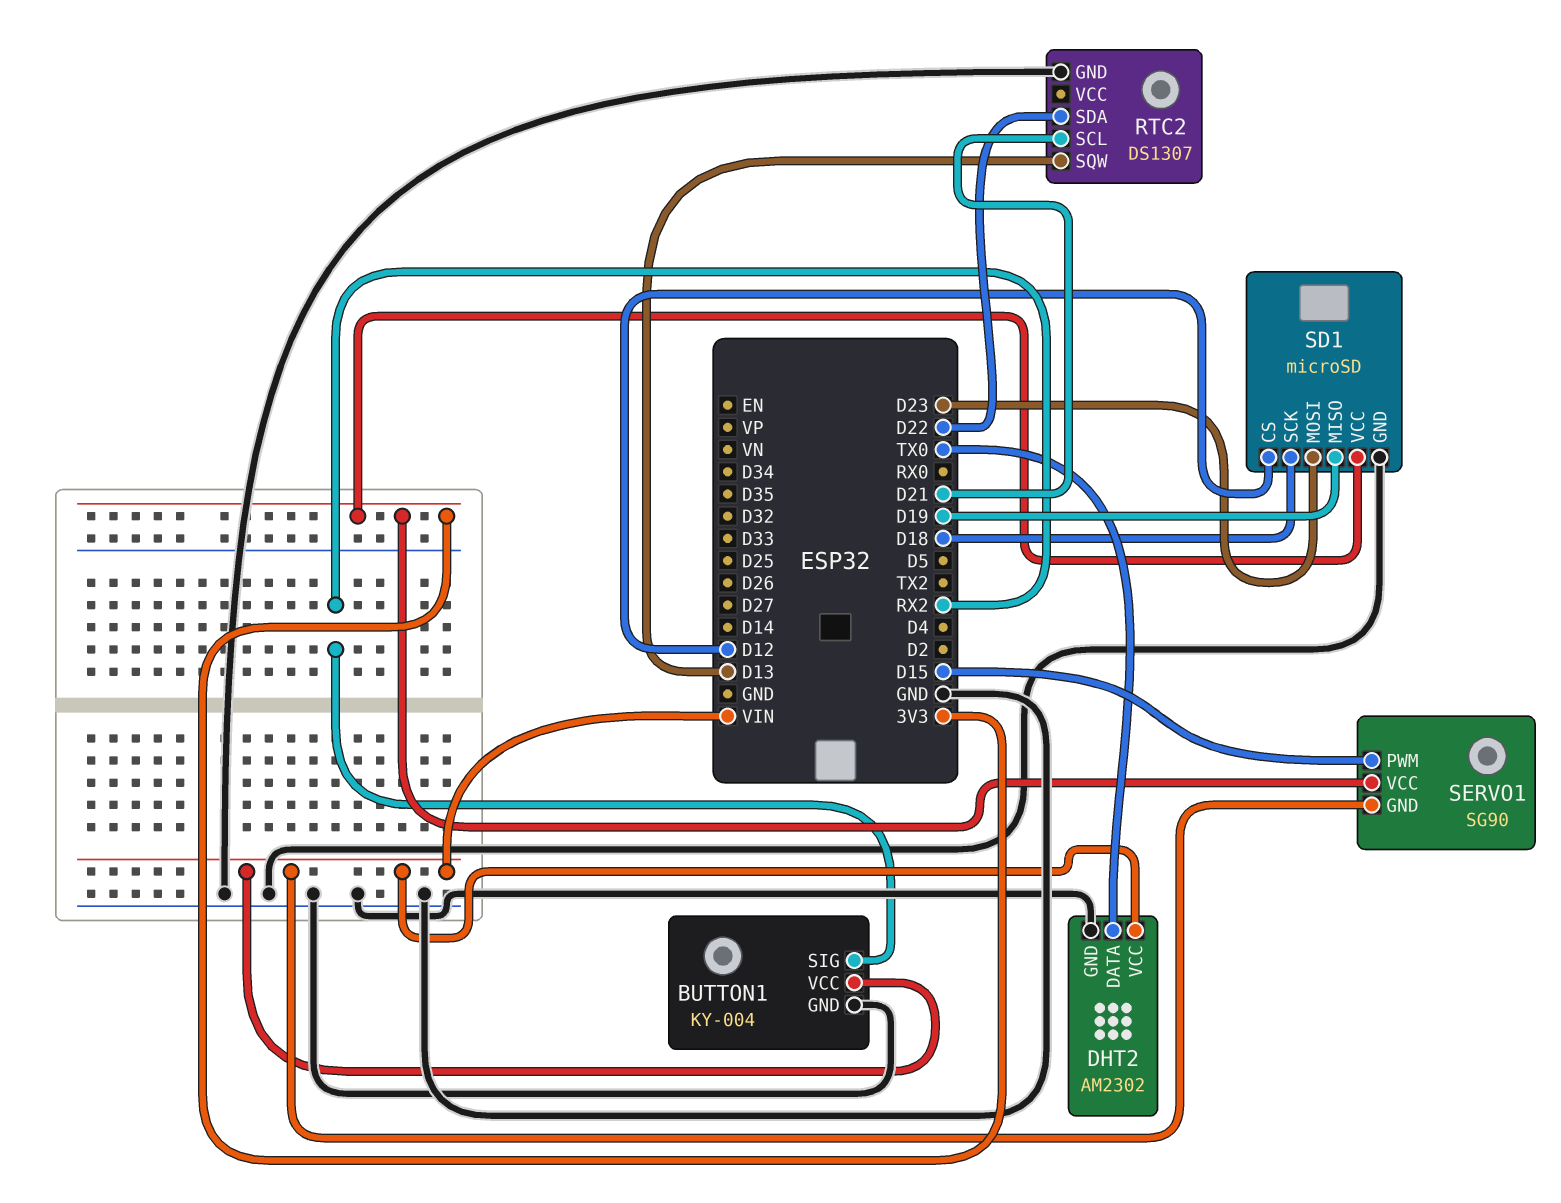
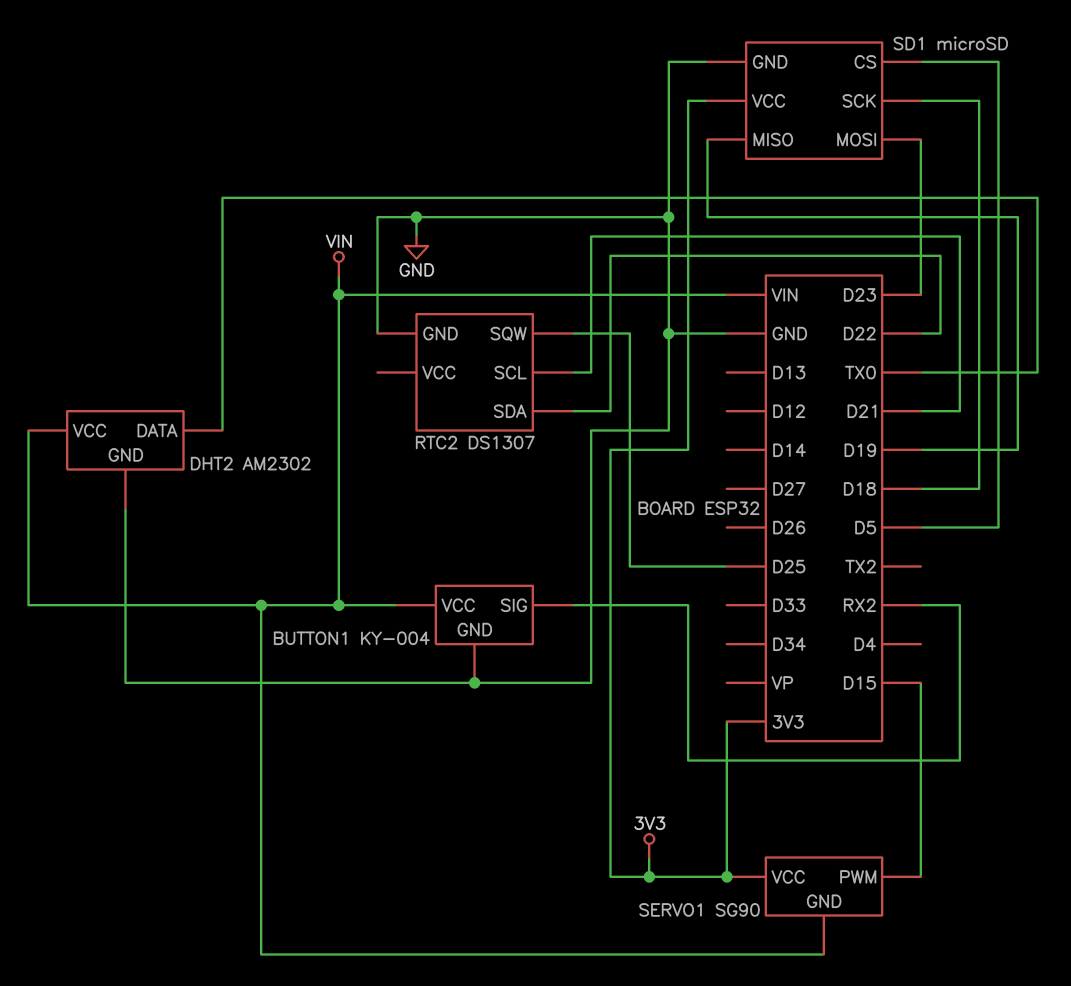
RTC2 pin SQW: D13 -> D25
SD1 pin CS: D12 -> D5

